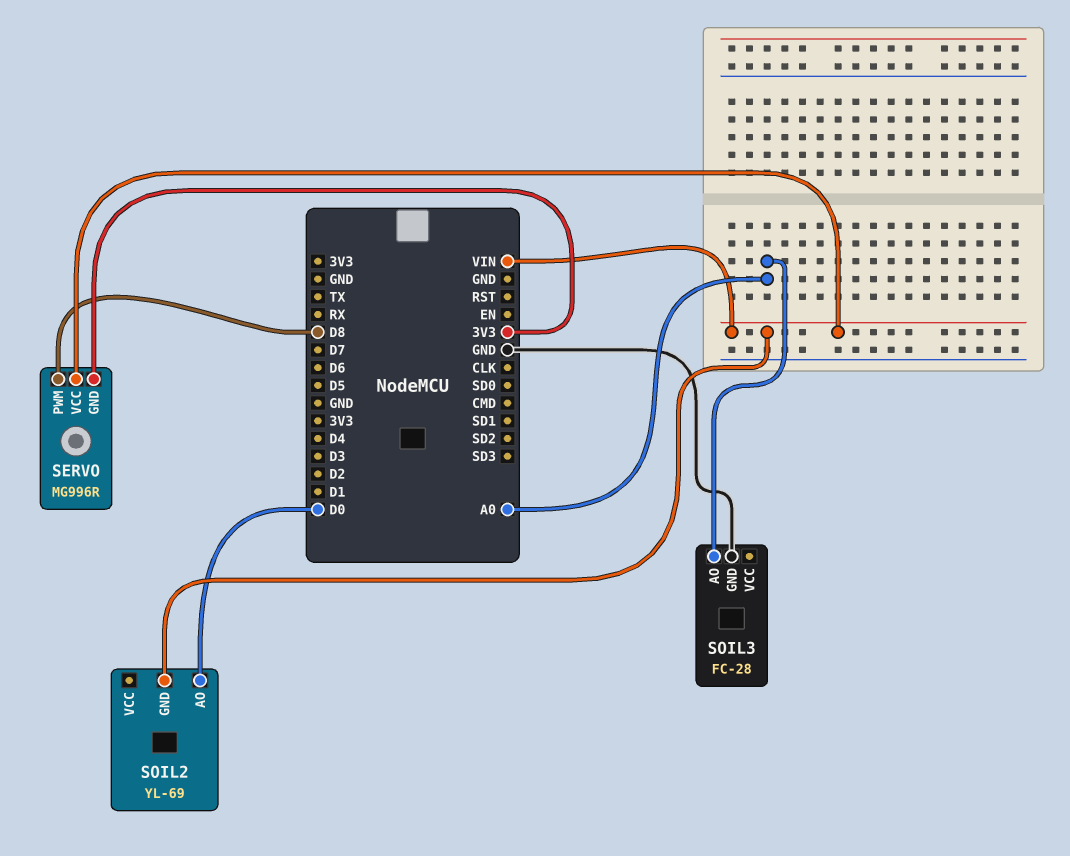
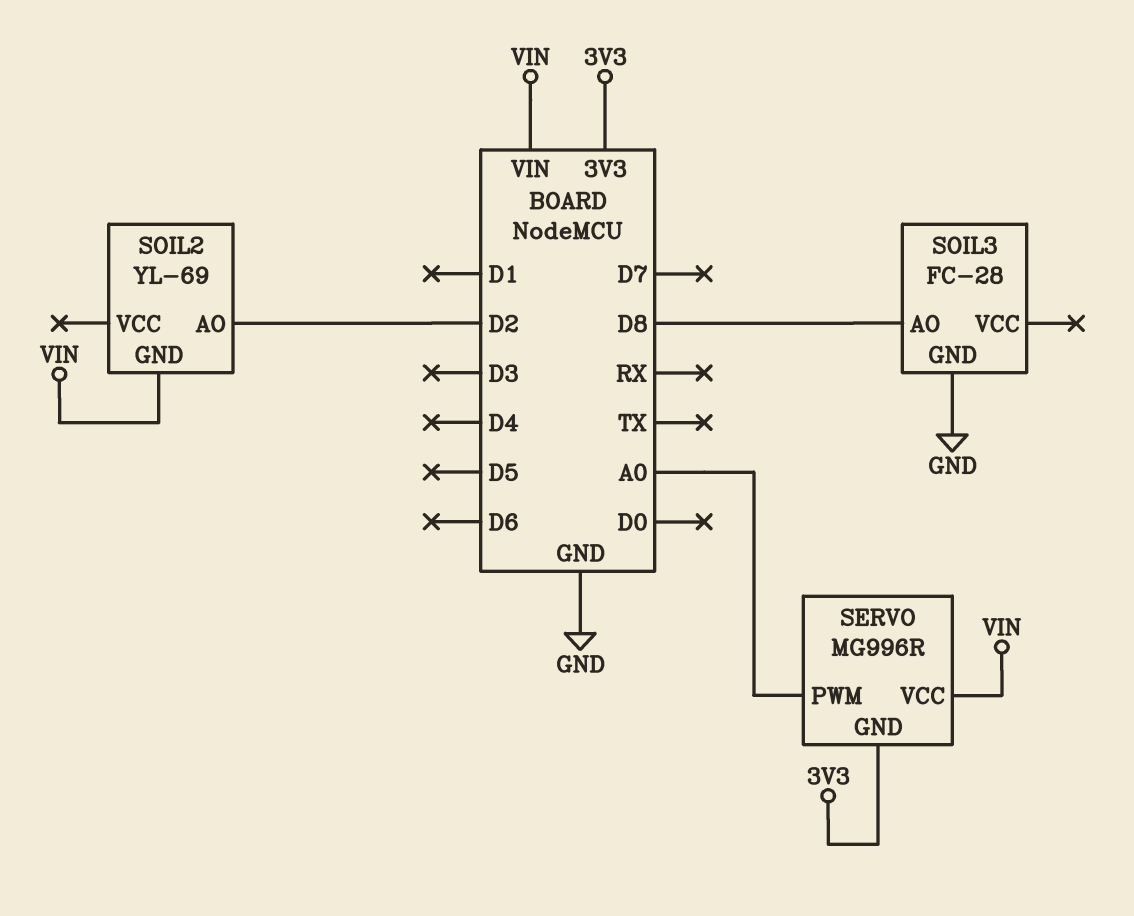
SERVO pin PWM: D8 -> A0
SOIL2 pin AO: D0 -> D2
SOIL3 pin AO: A0 -> D8

